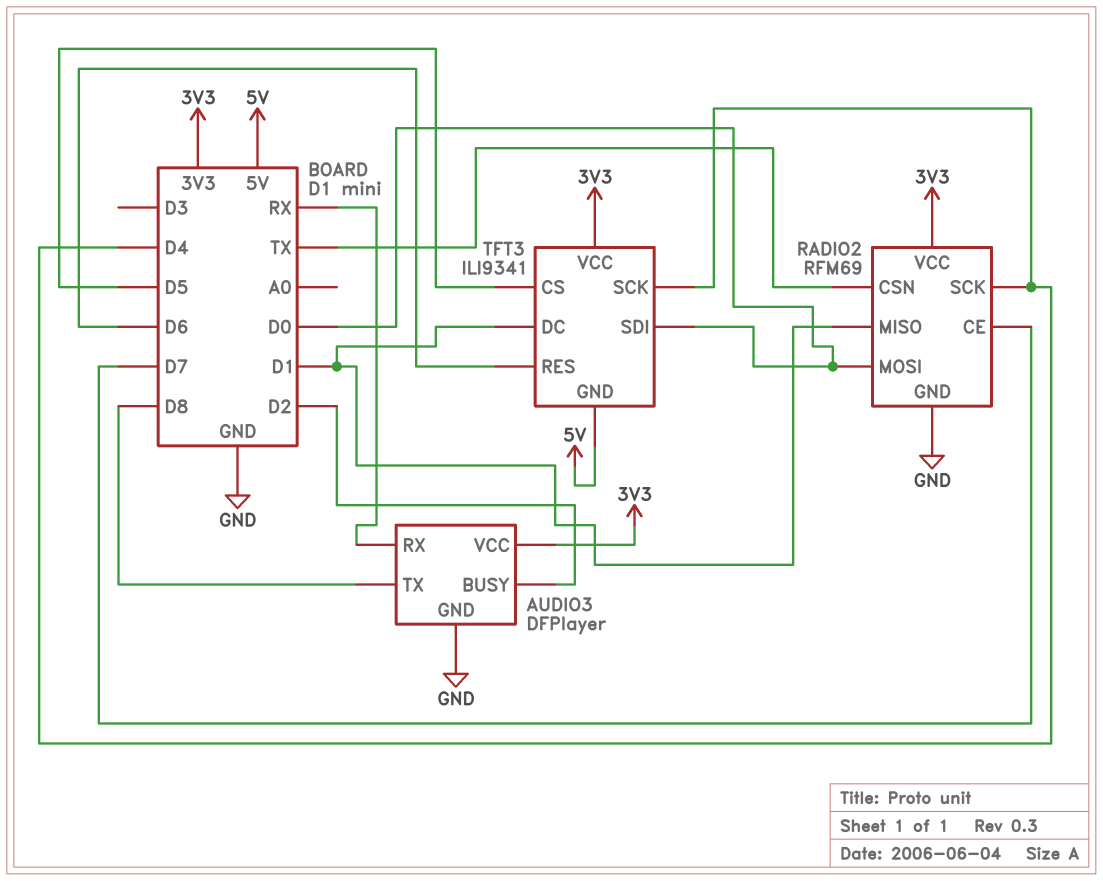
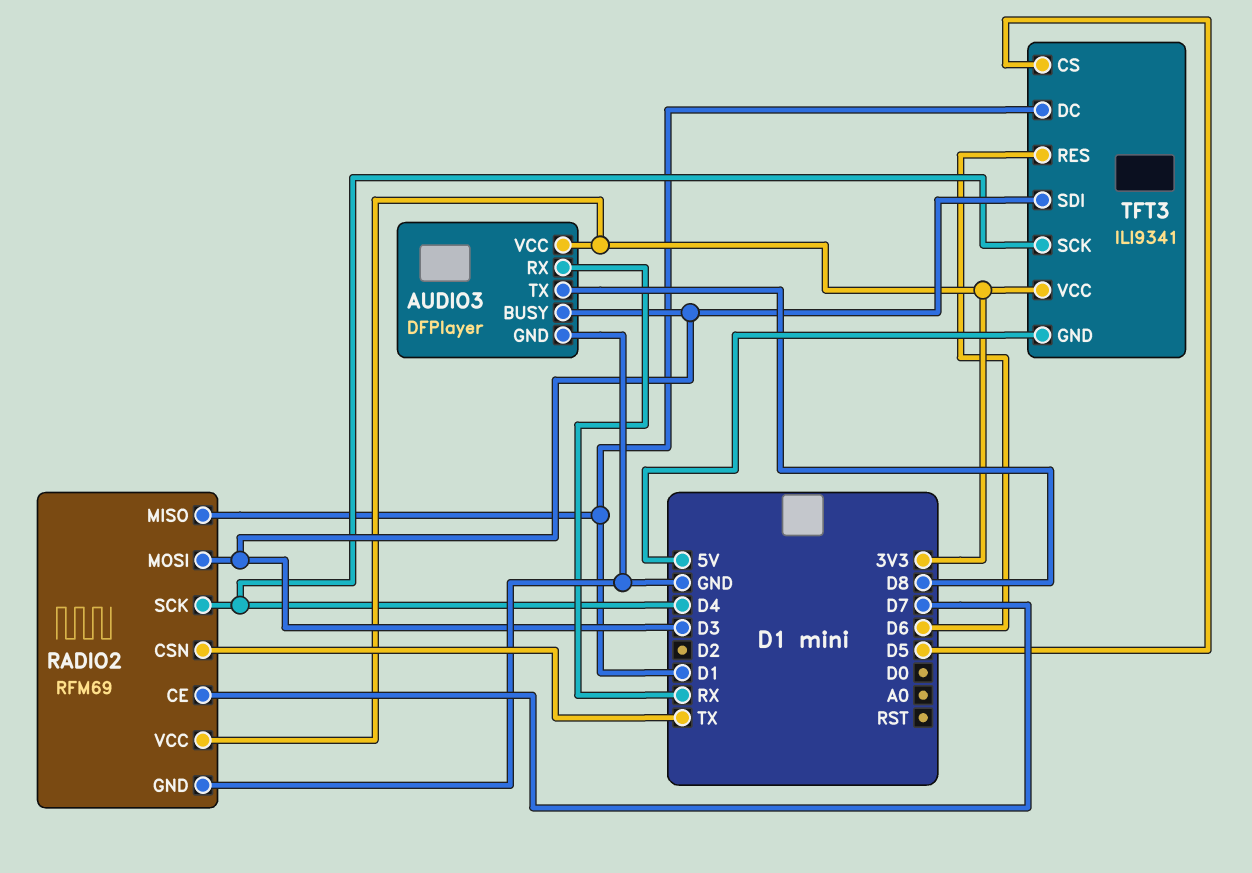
AUDIO3 pin BUSY: D2 -> D3
RADIO2 pin MOSI: D0 -> D3
TFT3 pin SDI: D0 -> D3

